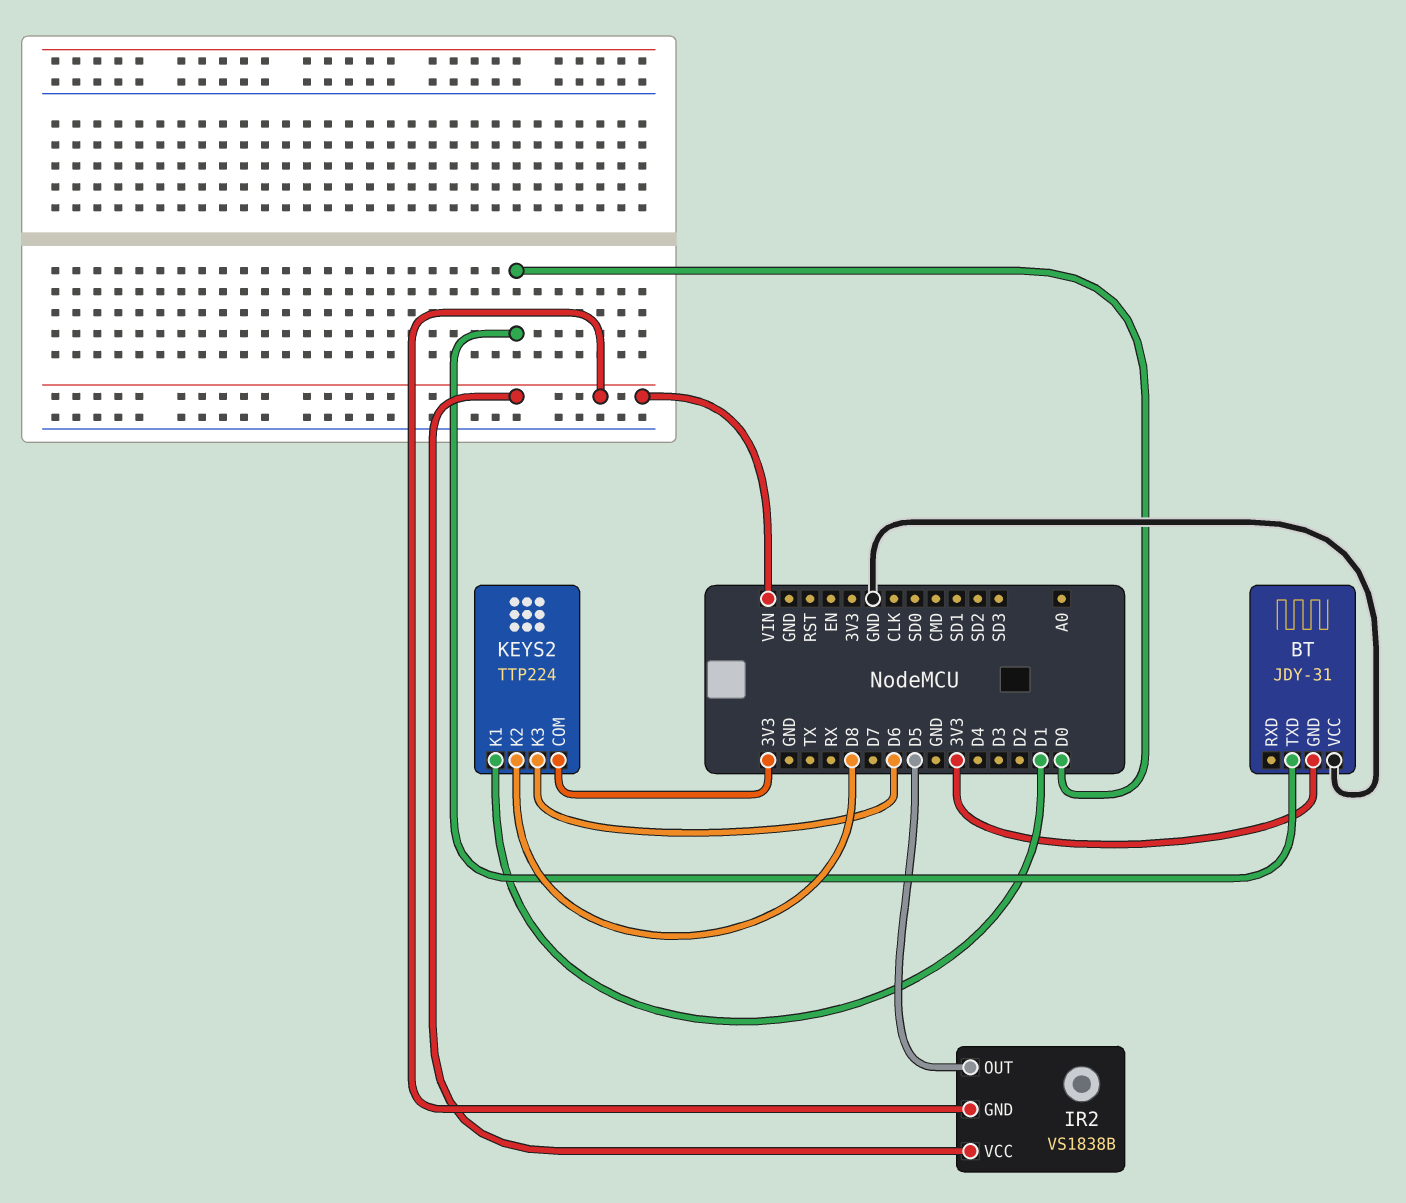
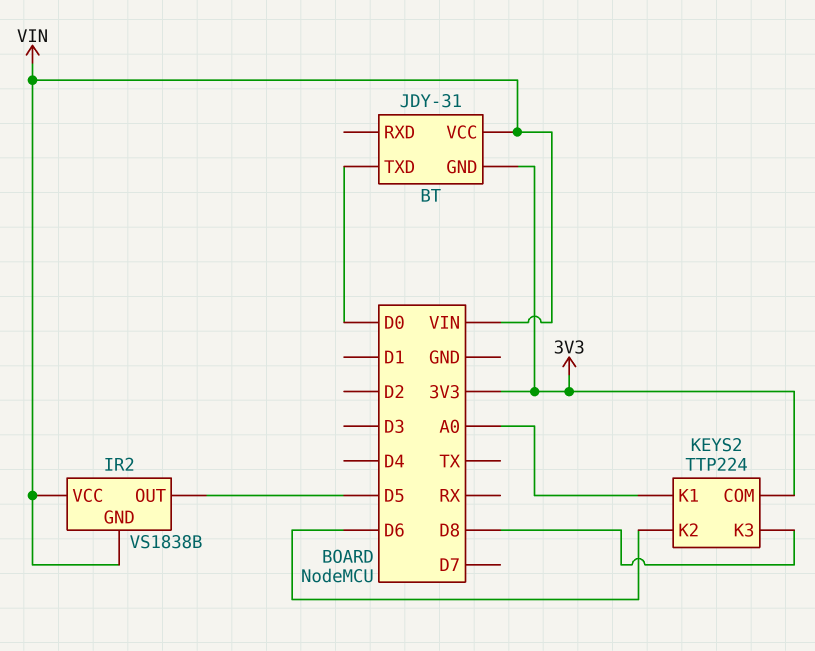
BT pin VCC: GND -> VIN
KEYS2 pin K1: D1 -> A0
KEYS2 pin K2: D8 -> D6
KEYS2 pin K3: D6 -> D8

